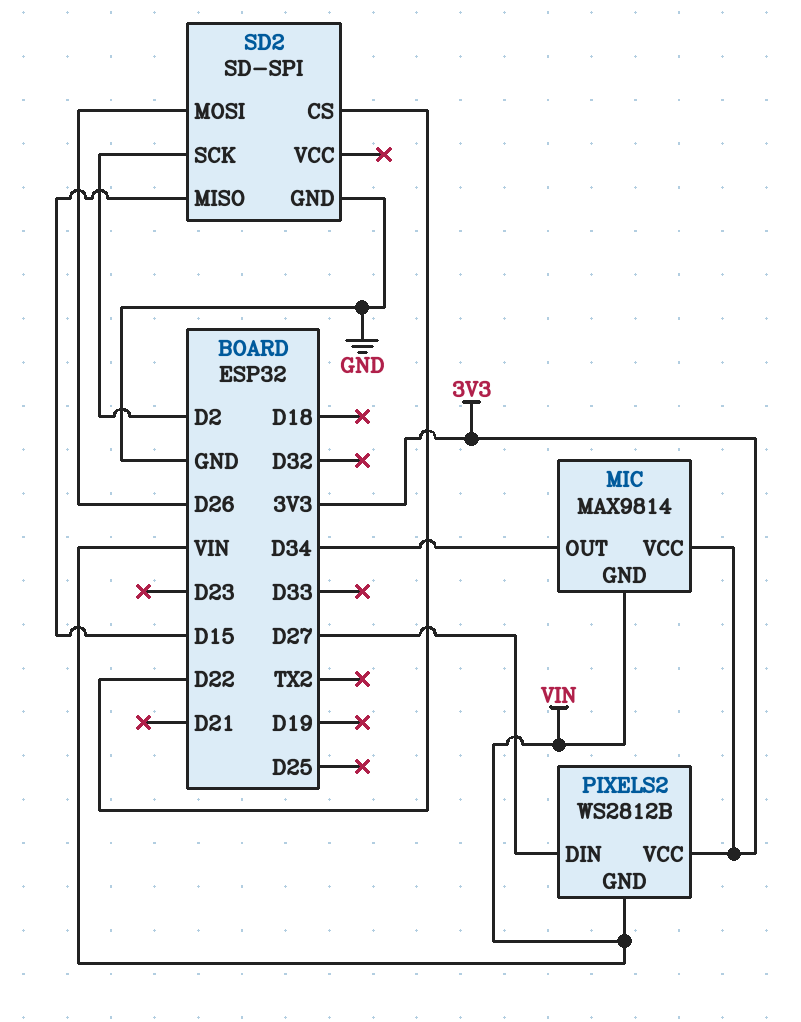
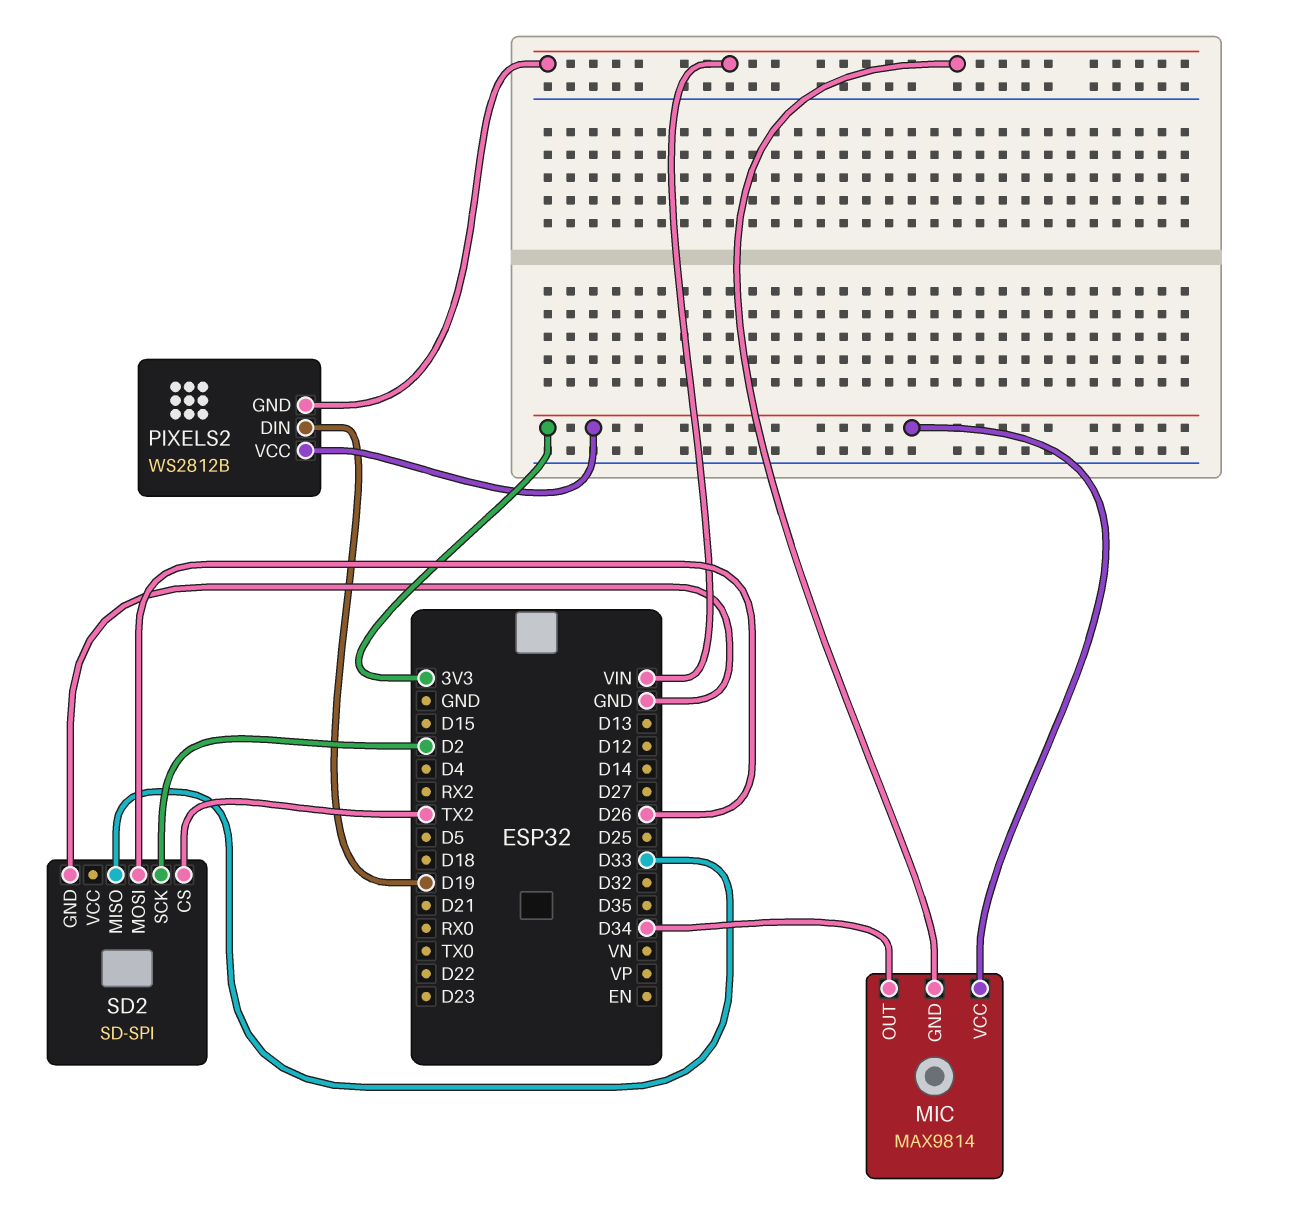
PIXELS2 pin DIN: D27 -> D19
SD2 pin CS: D22 -> TX2
SD2 pin MISO: D15 -> D33

